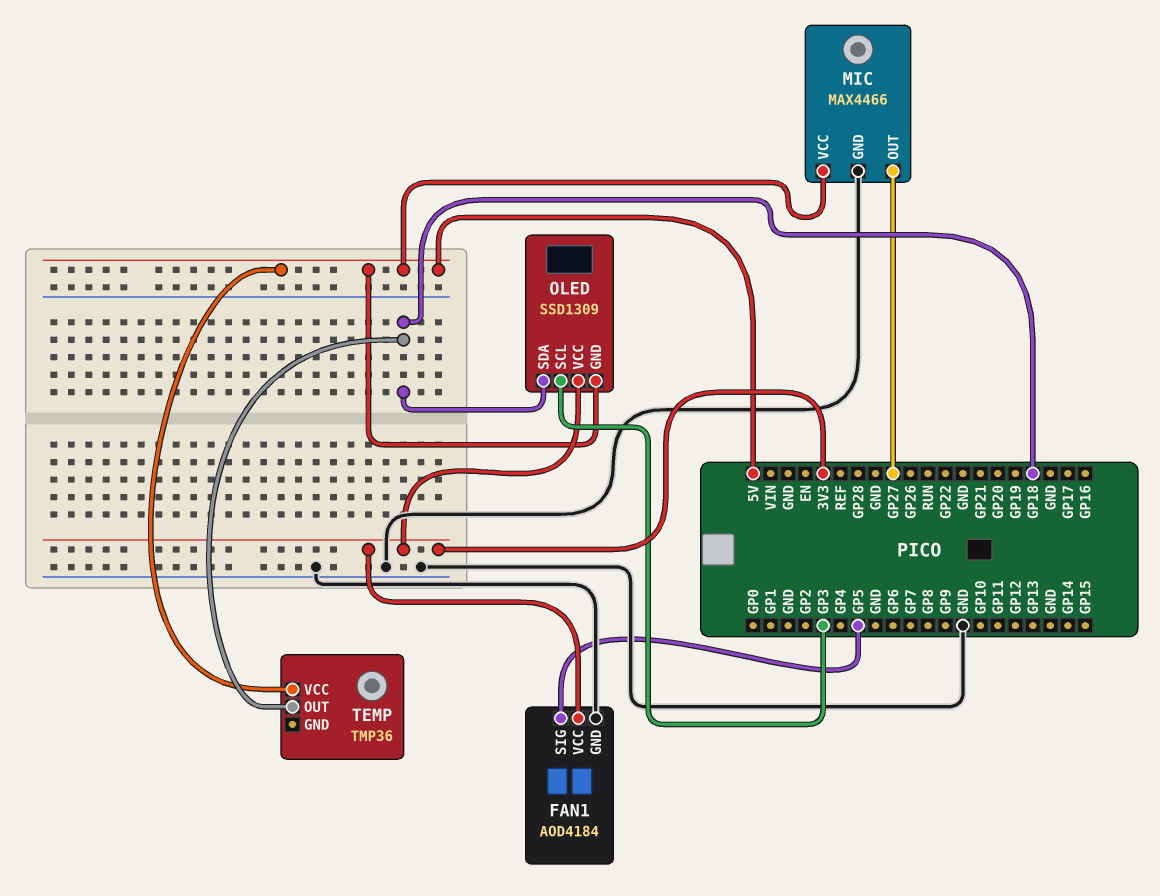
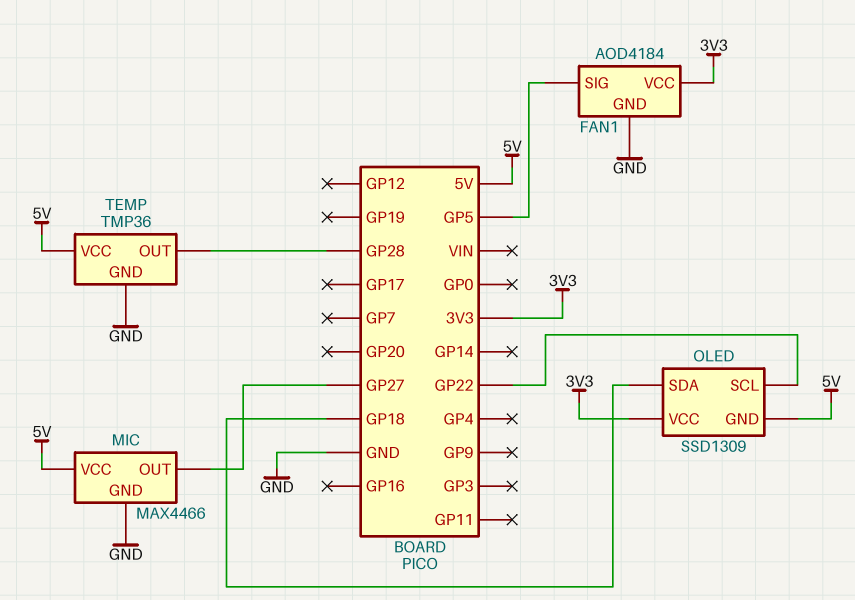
OLED pin SCL: GP3 -> GP22
TEMP pin GND: none -> GND
TEMP pin OUT: GP18 -> GP28

